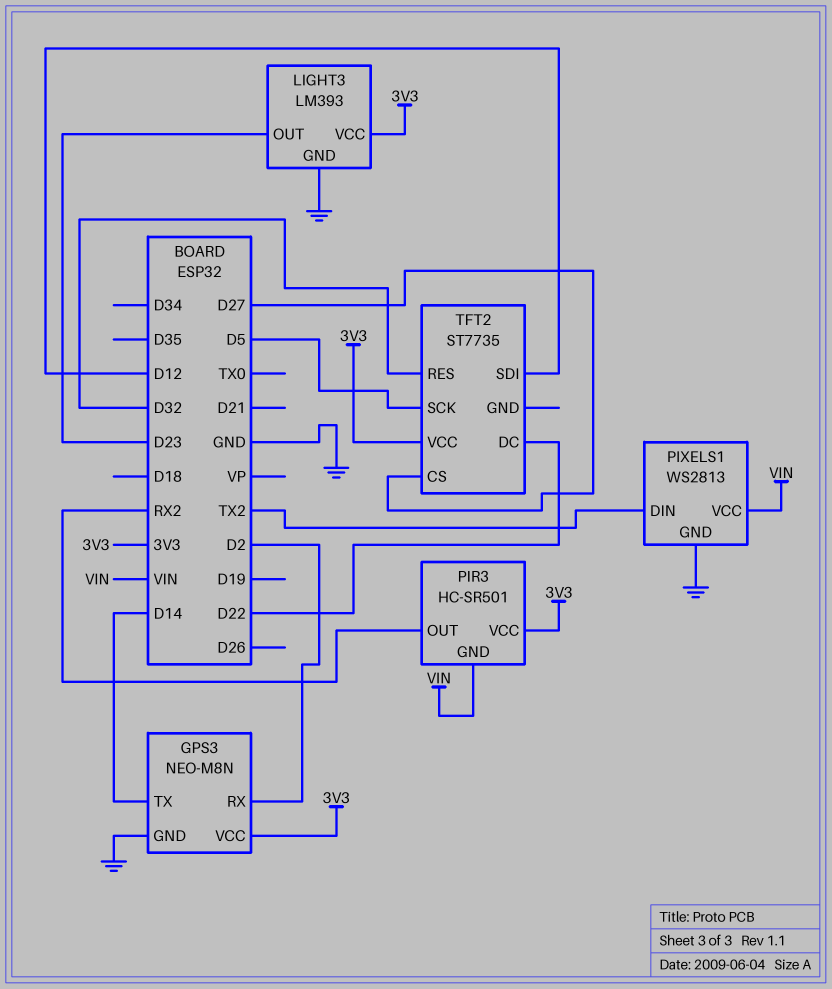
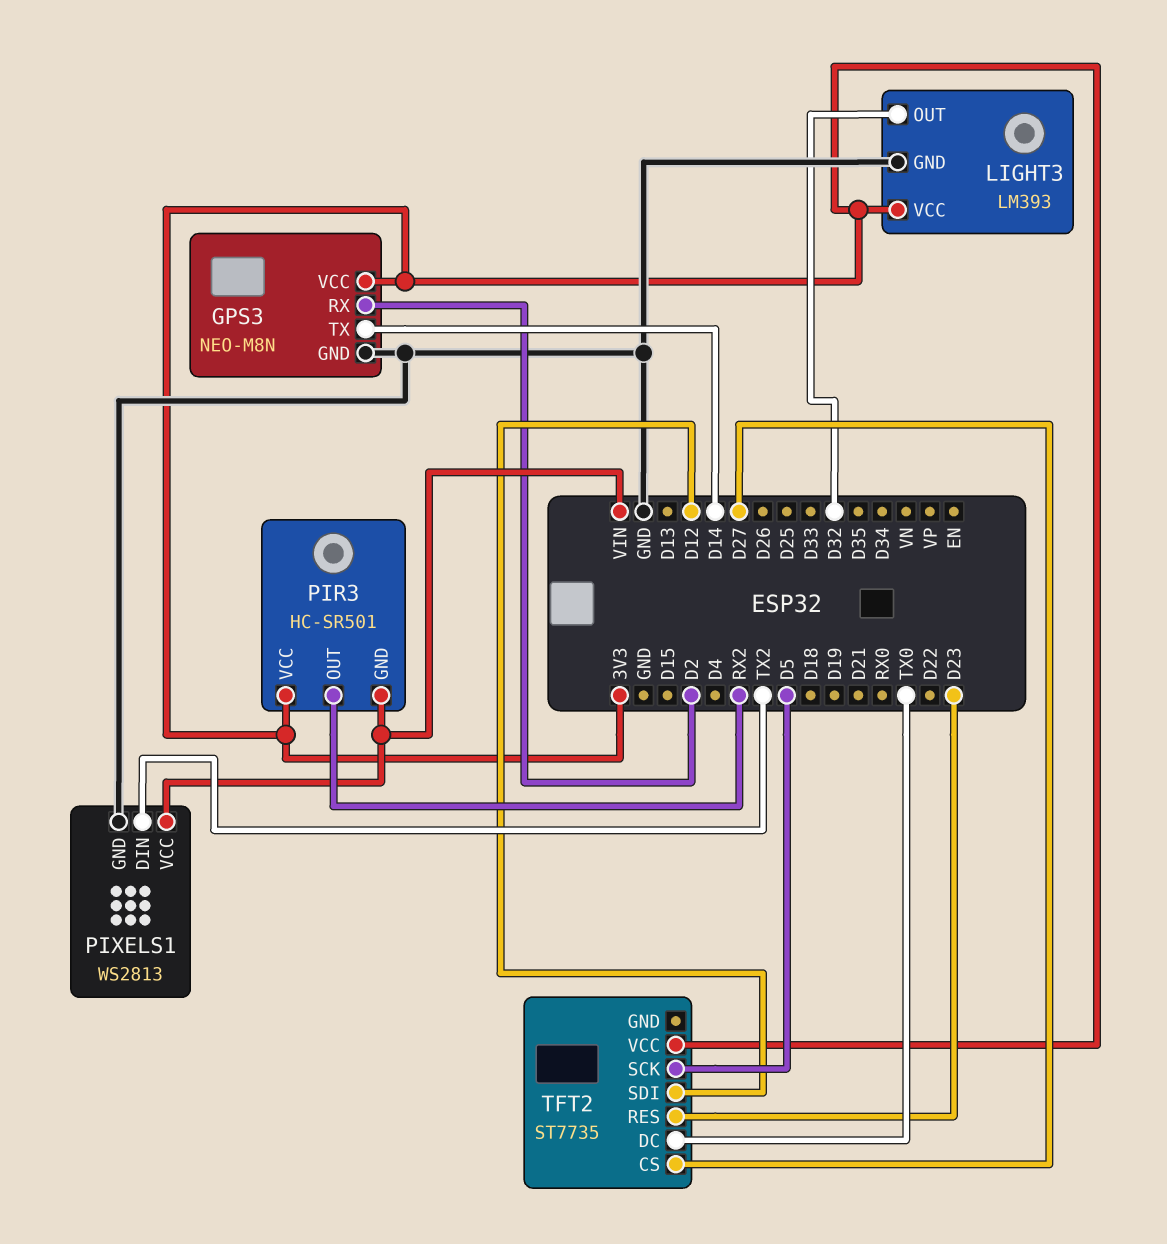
LIGHT3 pin OUT: D23 -> D32
TFT2 pin DC: D22 -> TX0
TFT2 pin RES: D32 -> D23

